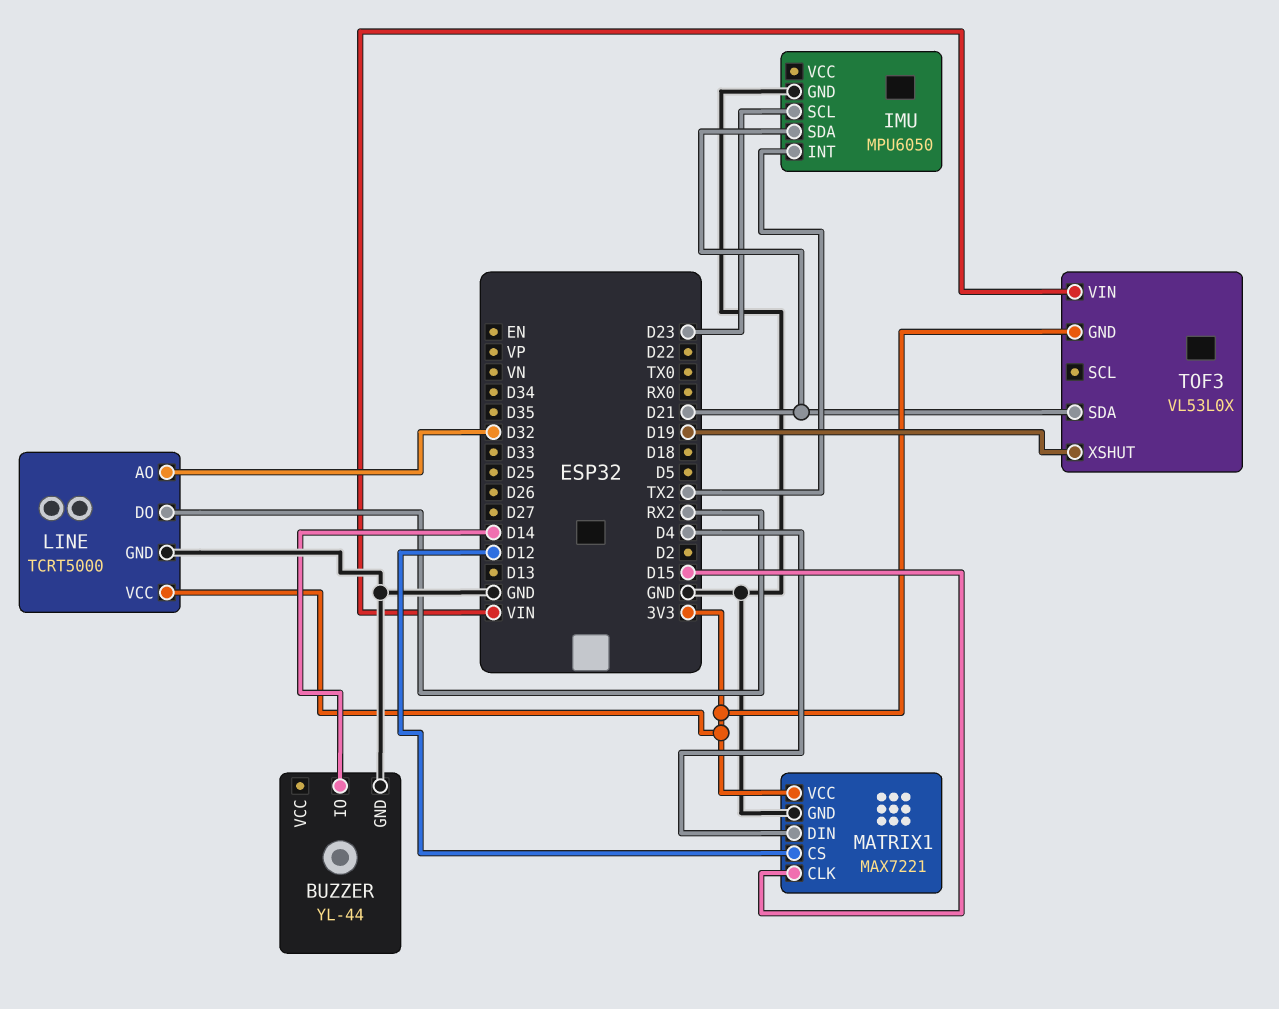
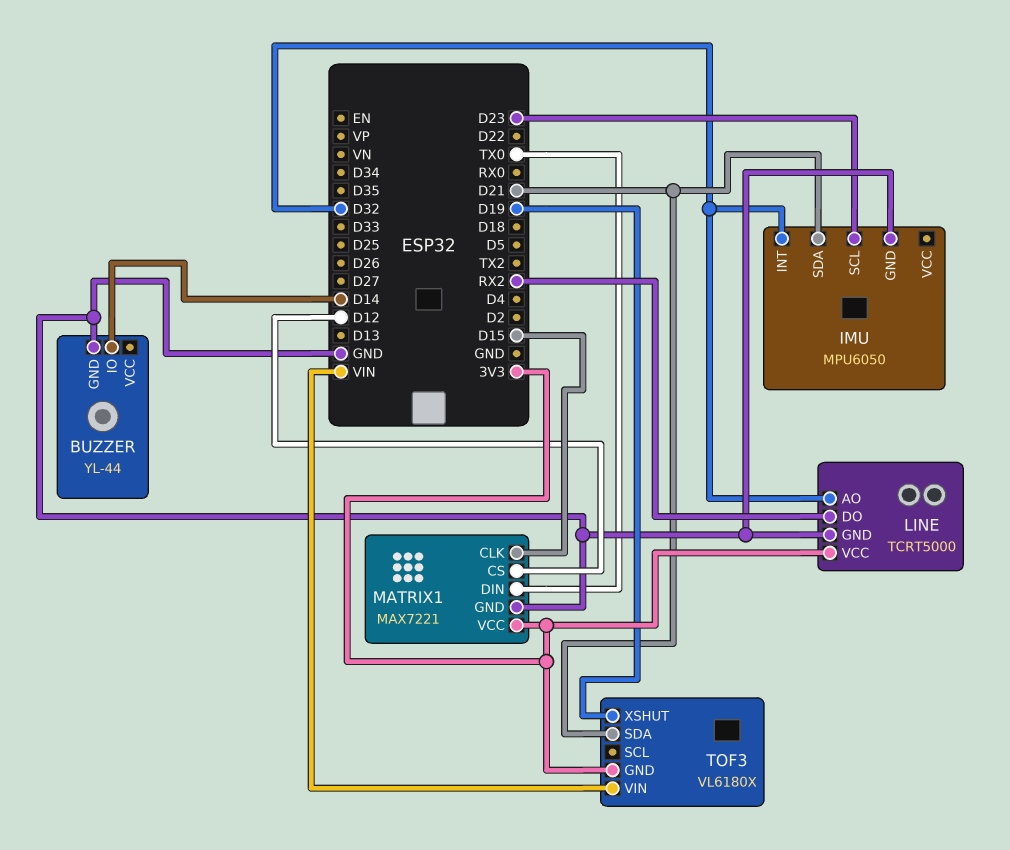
IMU pin INT: TX2 -> D32
MATRIX1 pin DIN: D4 -> TX0
TOF3: VL53L0X -> VL6180X

